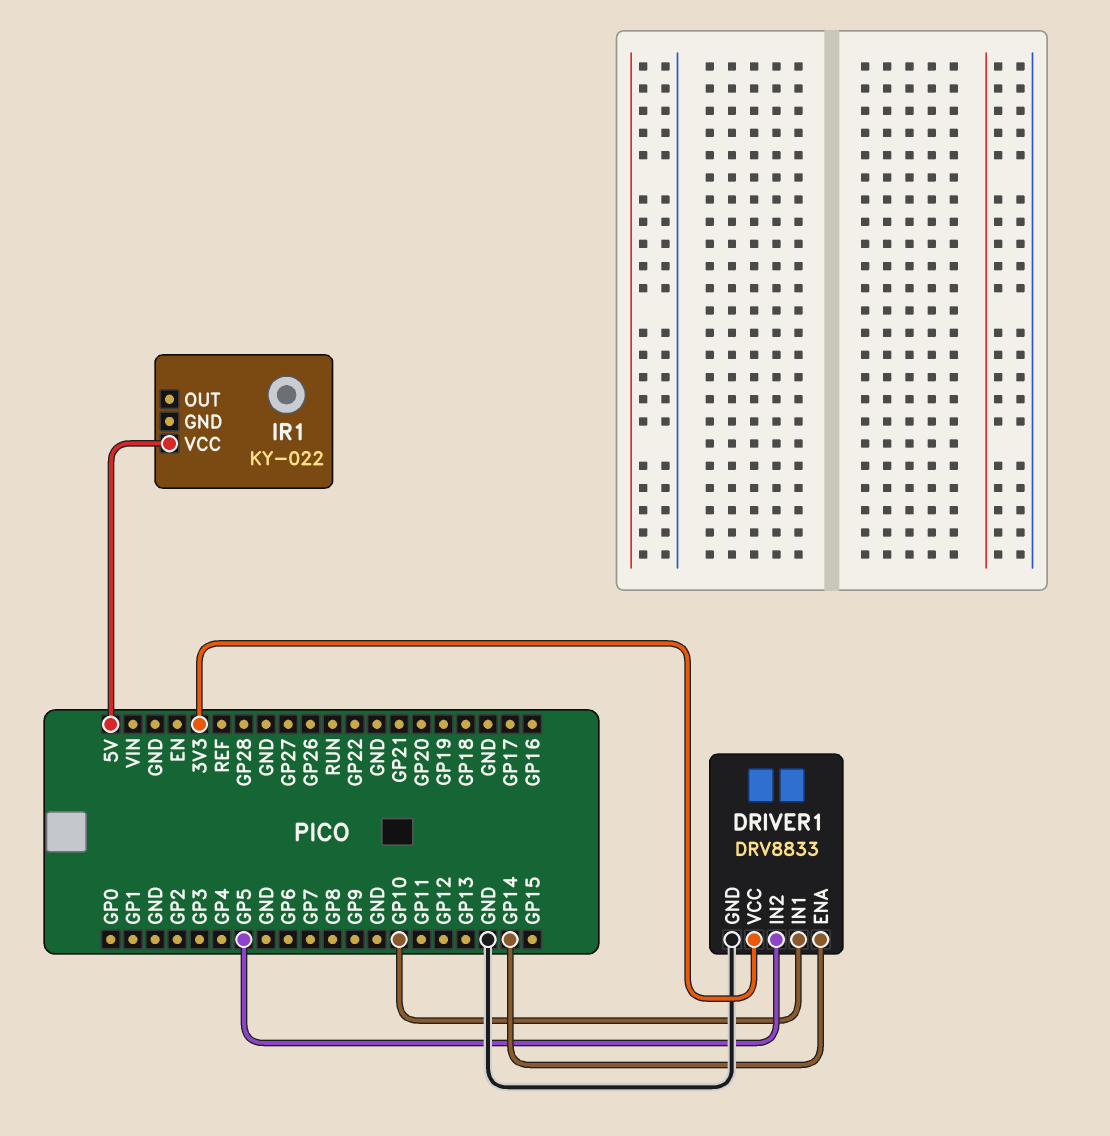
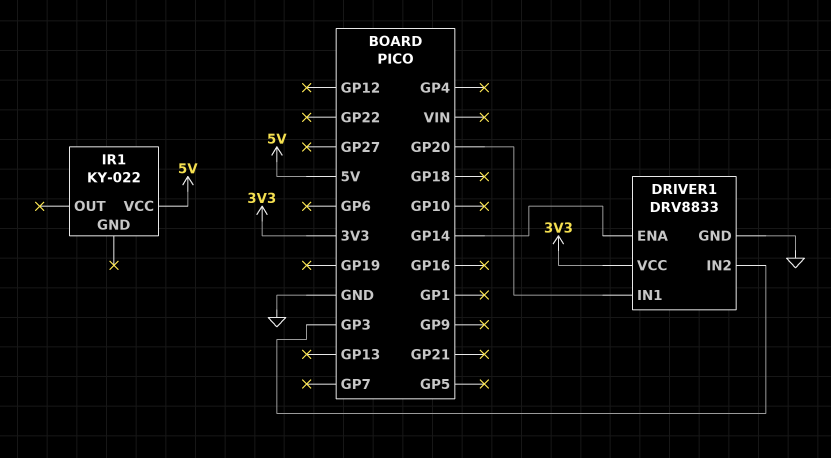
DRIVER1 pin IN1: GP10 -> GP20
DRIVER1 pin IN2: GP5 -> GP3

